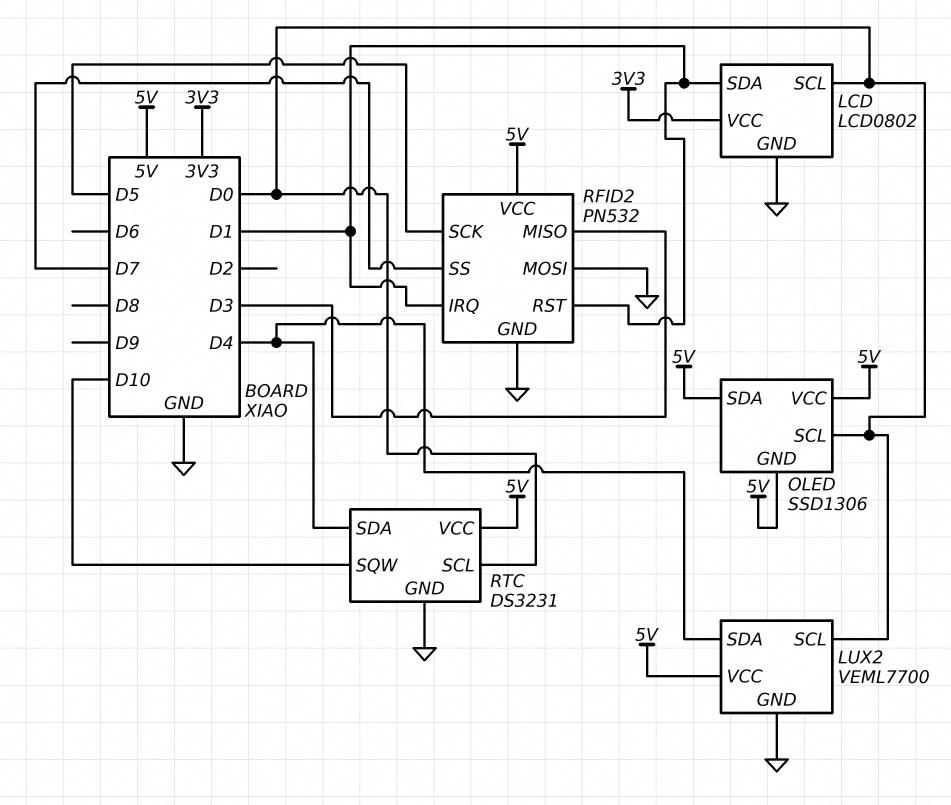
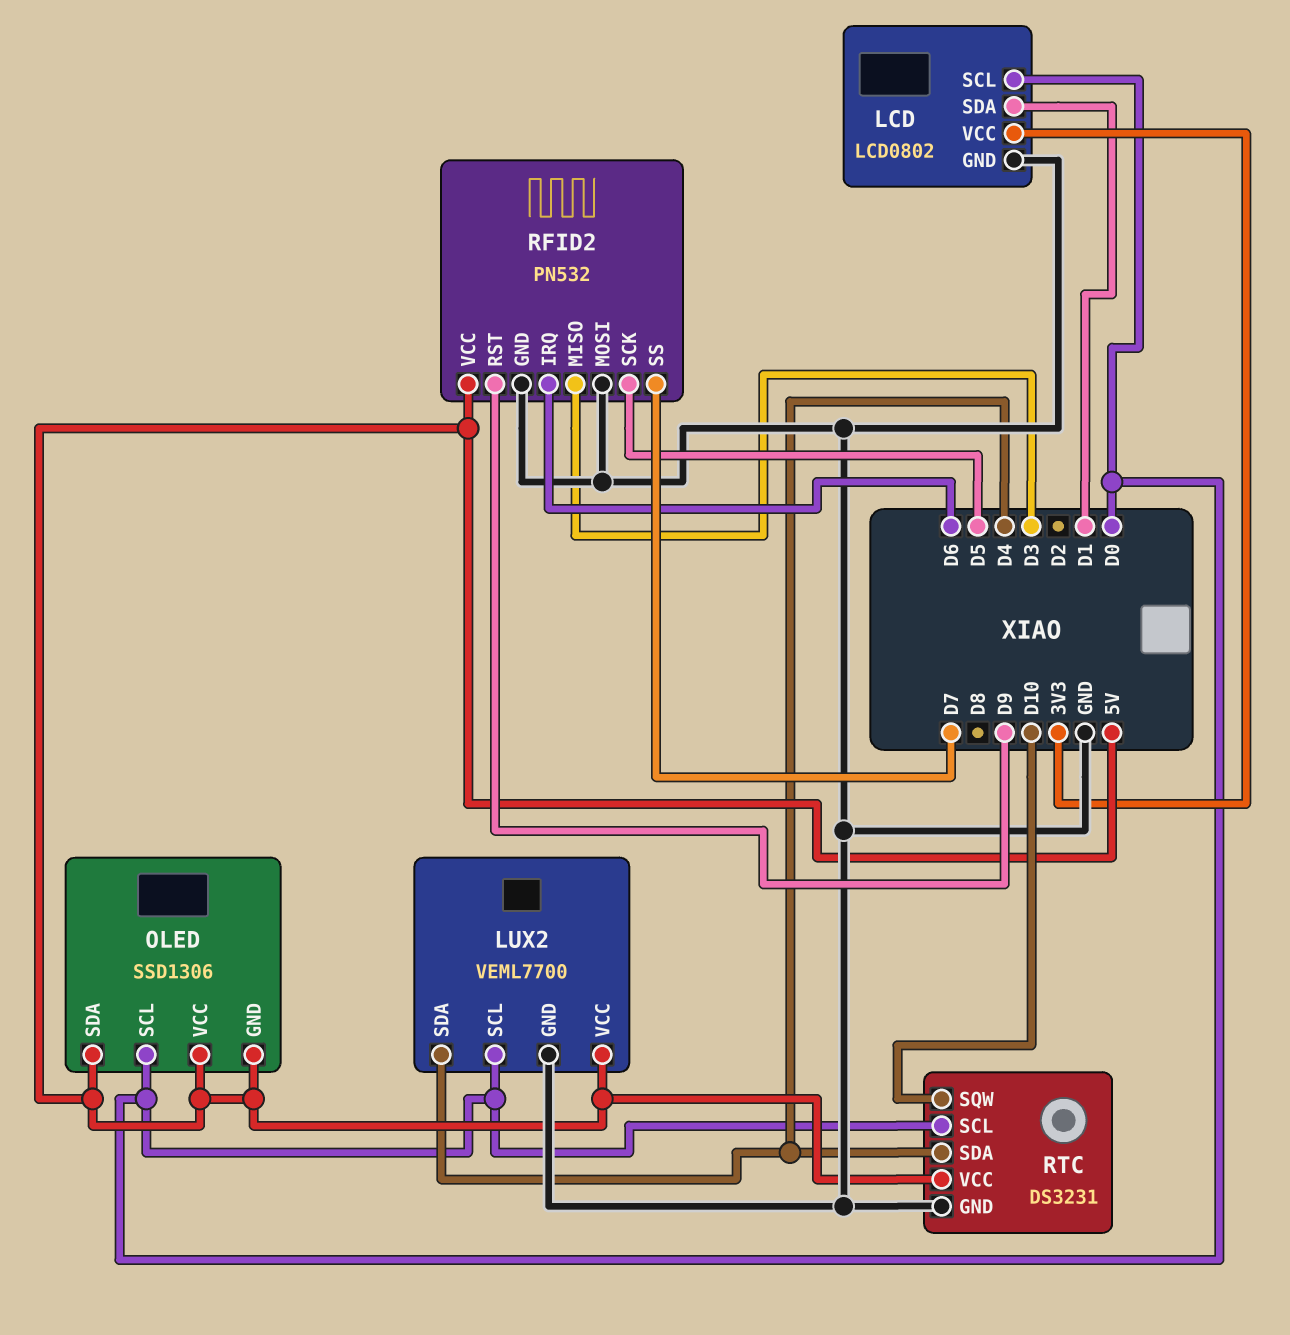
RFID2 pin IRQ: D1 -> D6
RFID2 pin RST: D1 -> D9

